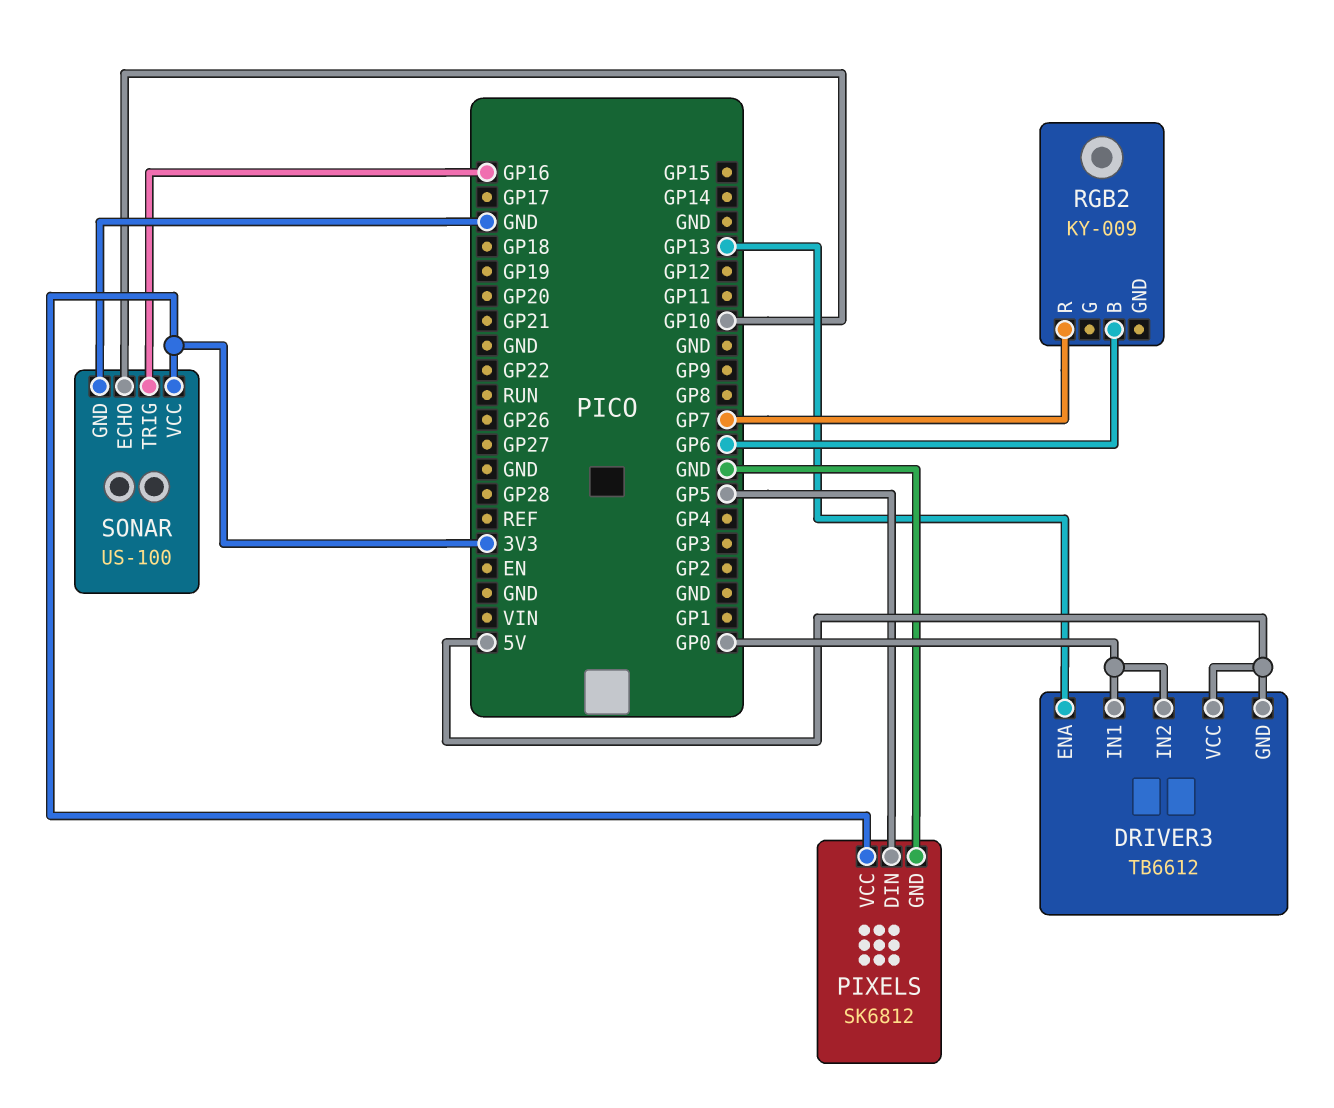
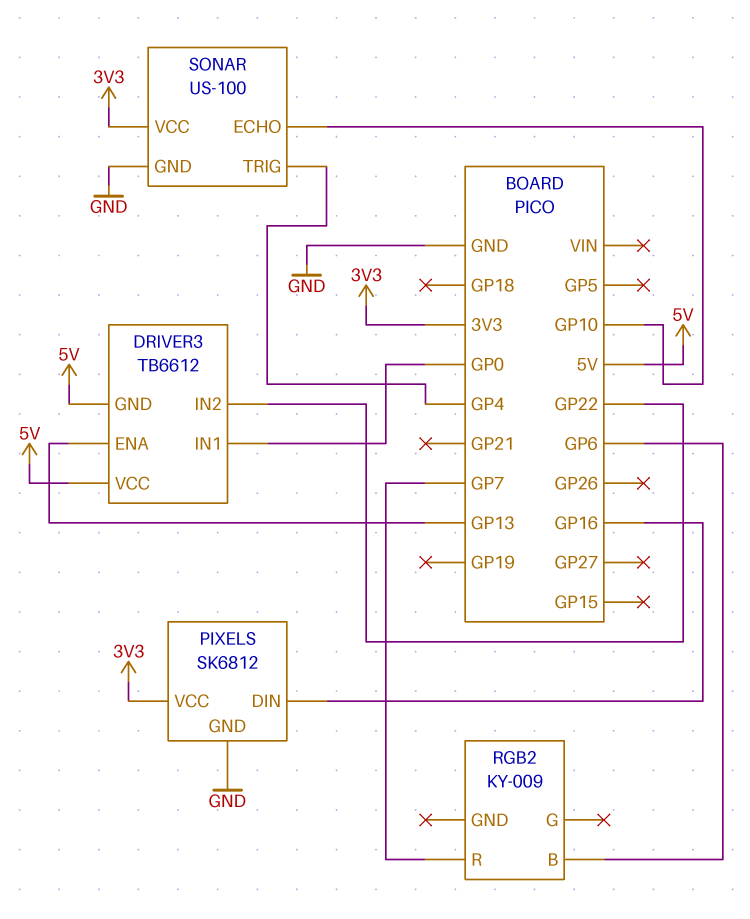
DRIVER3 pin IN2: GP0 -> GP22
PIXELS pin DIN: GP5 -> GP16
SONAR pin TRIG: GP16 -> GP4

